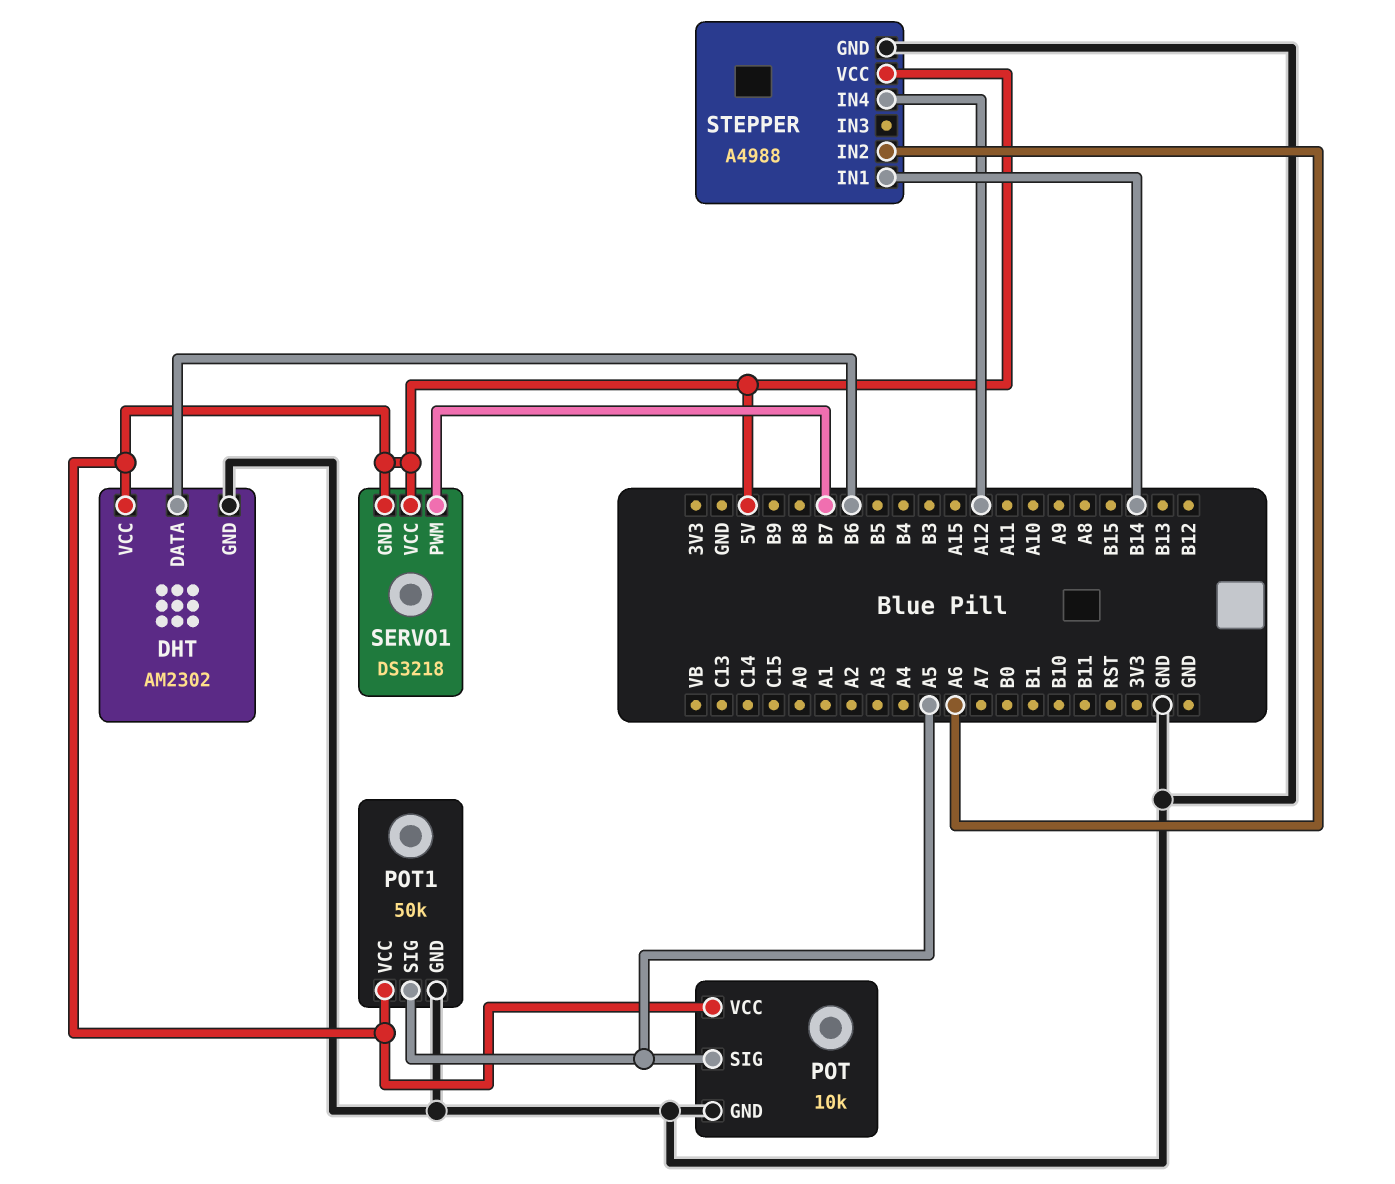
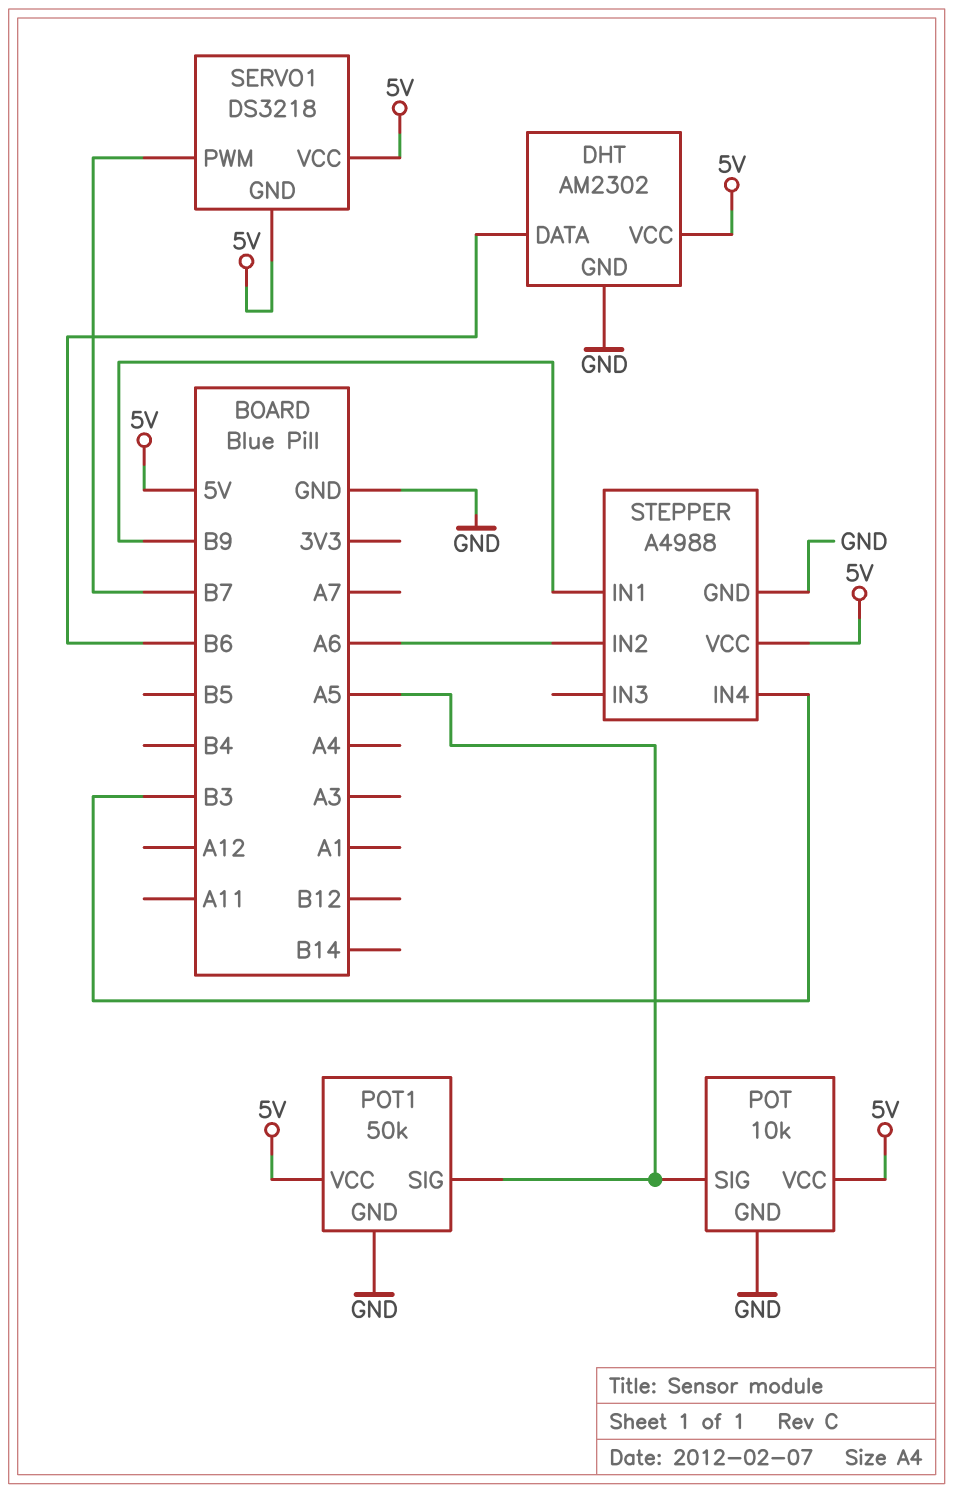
STEPPER pin IN1: B14 -> B9
STEPPER pin IN4: A12 -> B3

